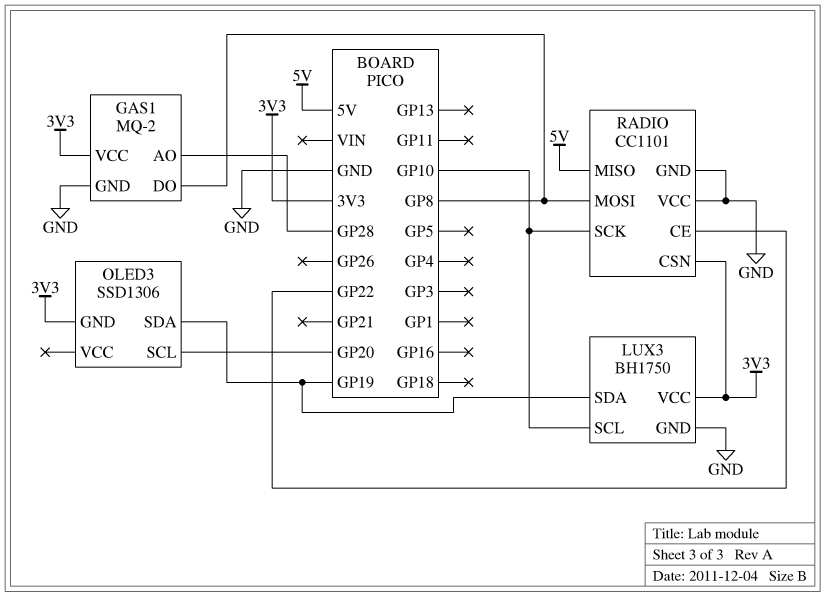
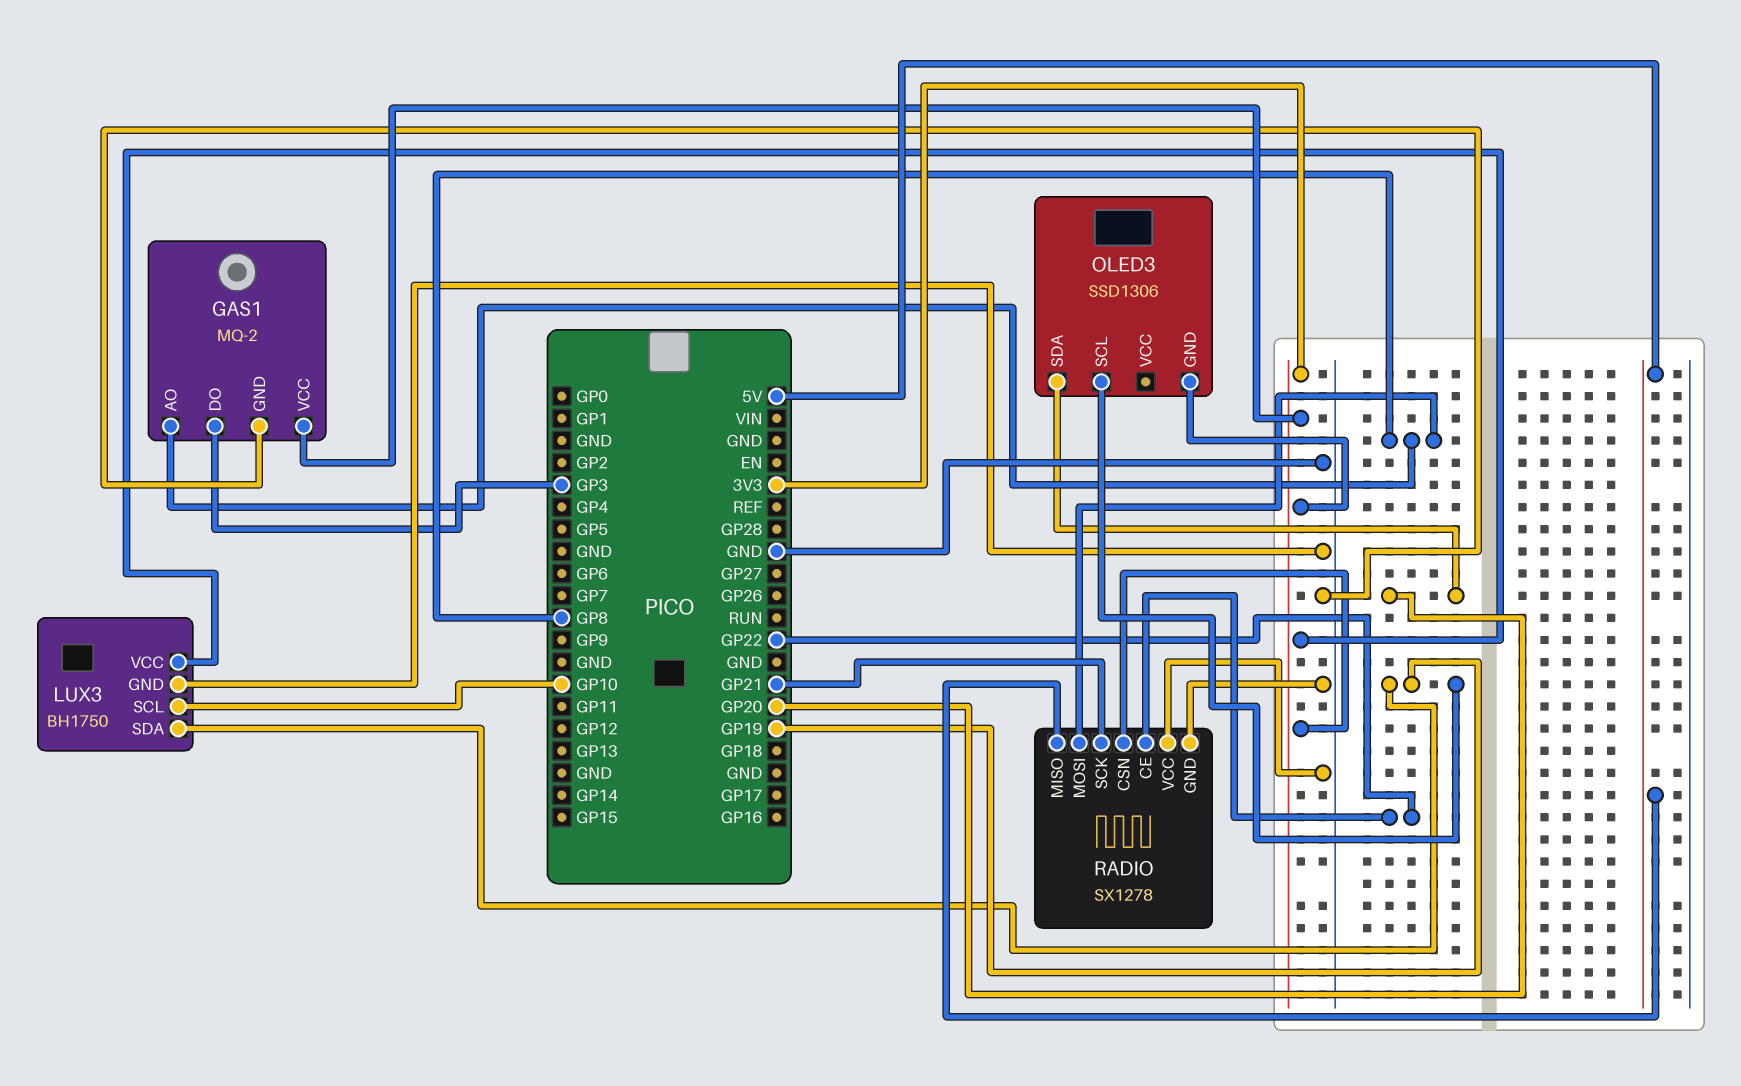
GAS1 pin AO: GP28 -> GP8
GAS1 pin DO: GP8 -> GP3
OLED3 pin SCL: GP20 -> GP19
OLED3 pin SDA: GP19 -> GP20
RADIO: CC1101 -> SX1278
RADIO pin SCK: GP10 -> GP21

